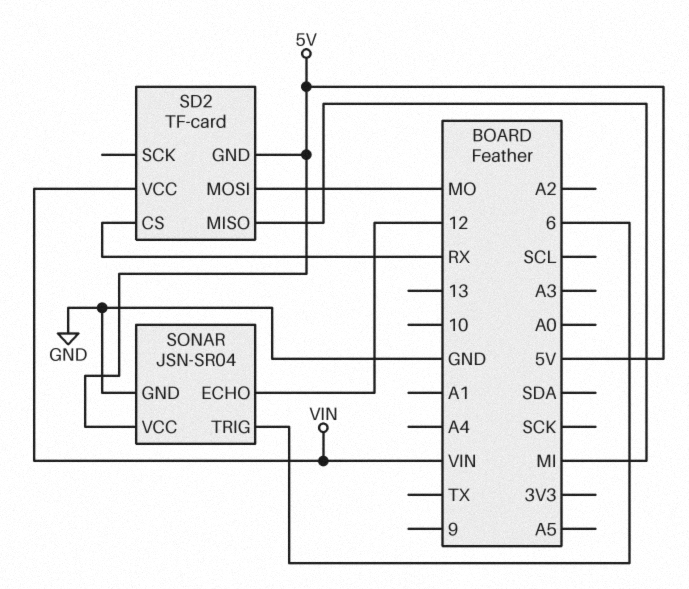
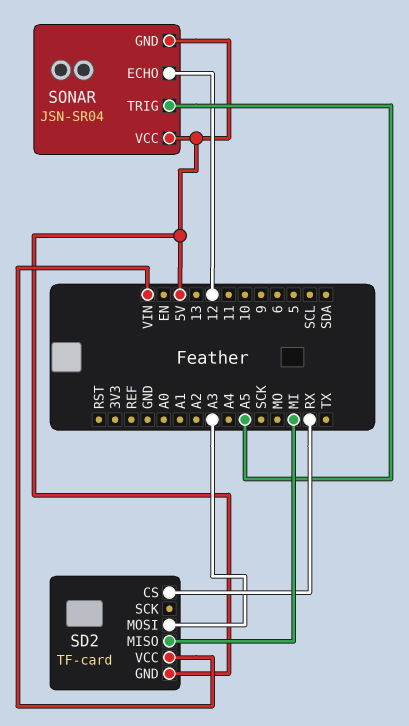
SD2 pin MOSI: MO -> A3
SONAR pin GND: GND -> 5V
SONAR pin TRIG: 6 -> A5

